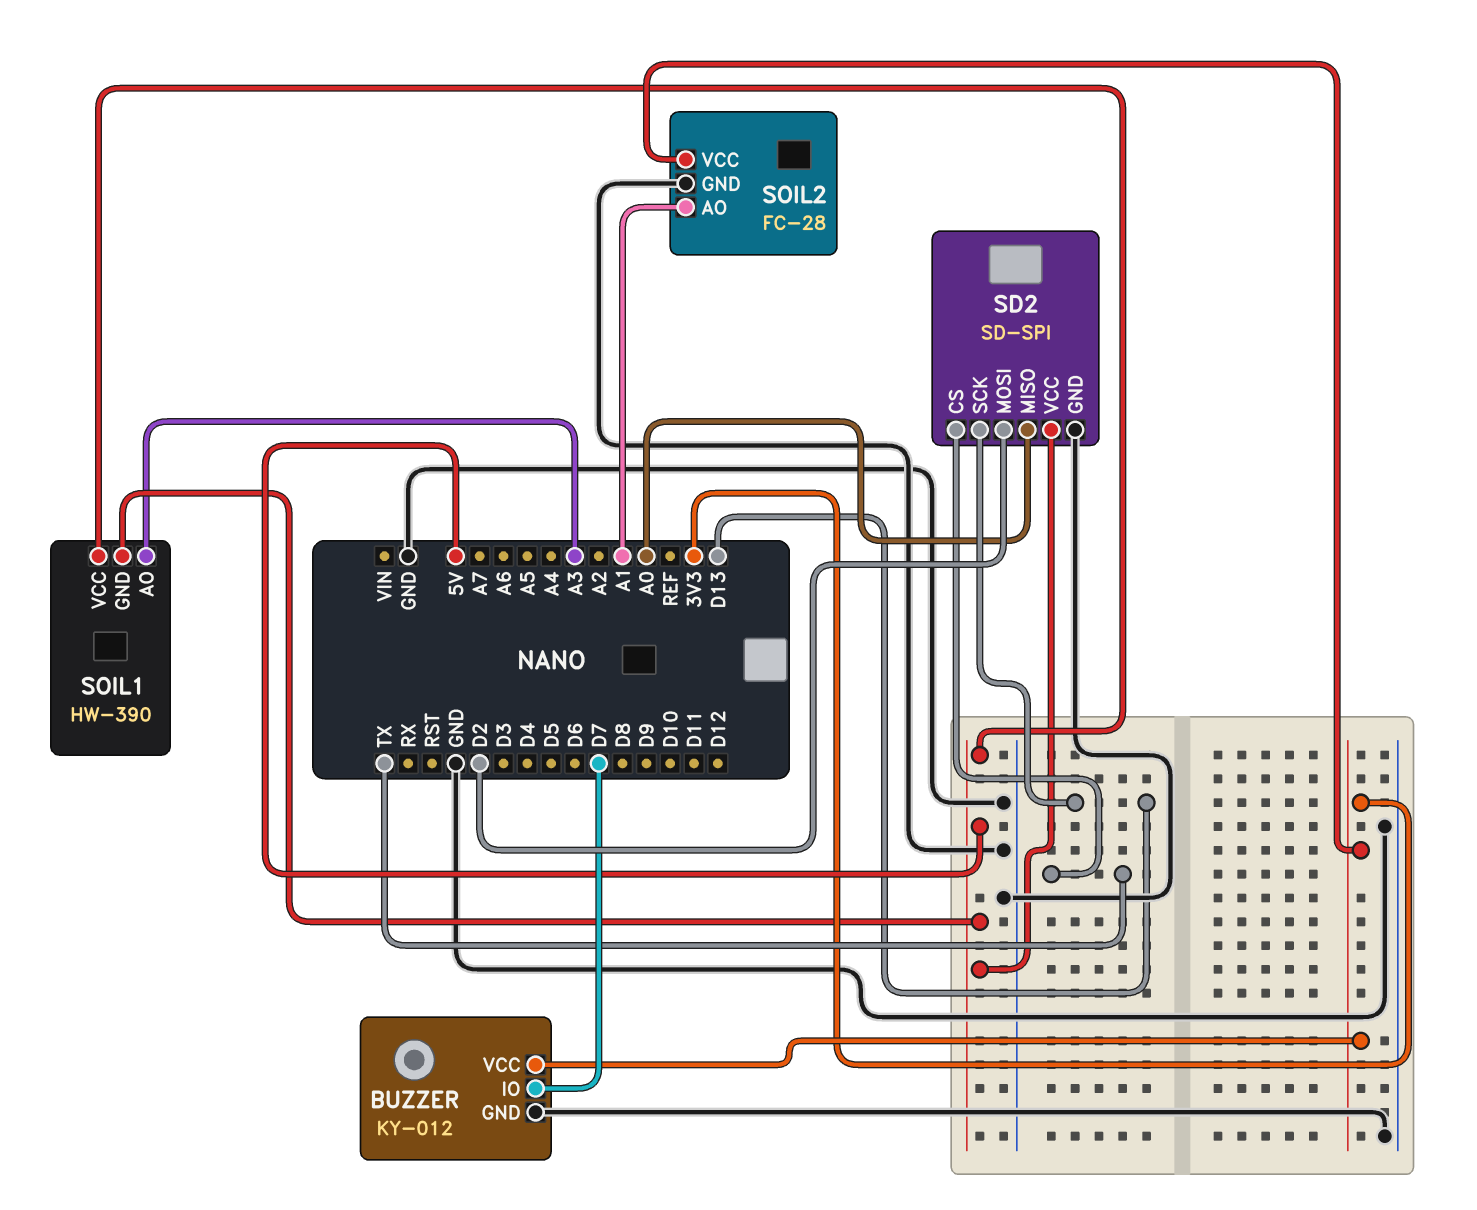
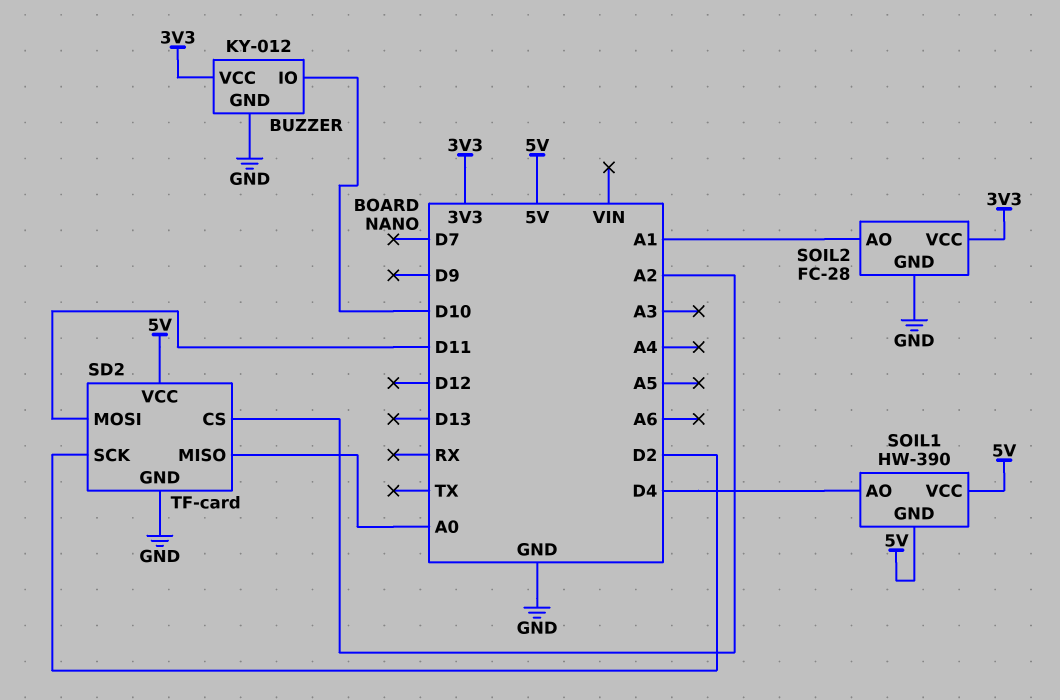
BUZZER pin IO: D7 -> D10
SD2: SD-SPI -> TF-card
SD2 pin CS: TX -> A2
SD2 pin MOSI: D2 -> D11
SD2 pin SCK: D13 -> D2
SOIL1 pin AO: A3 -> D4

